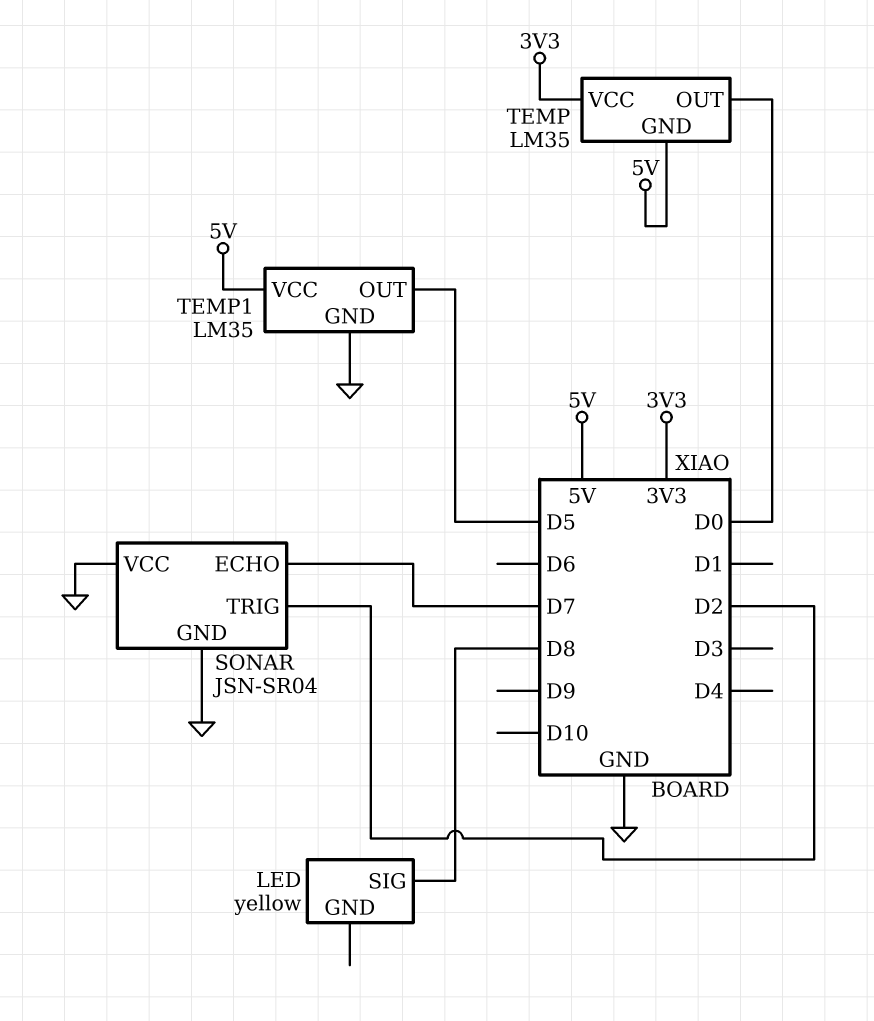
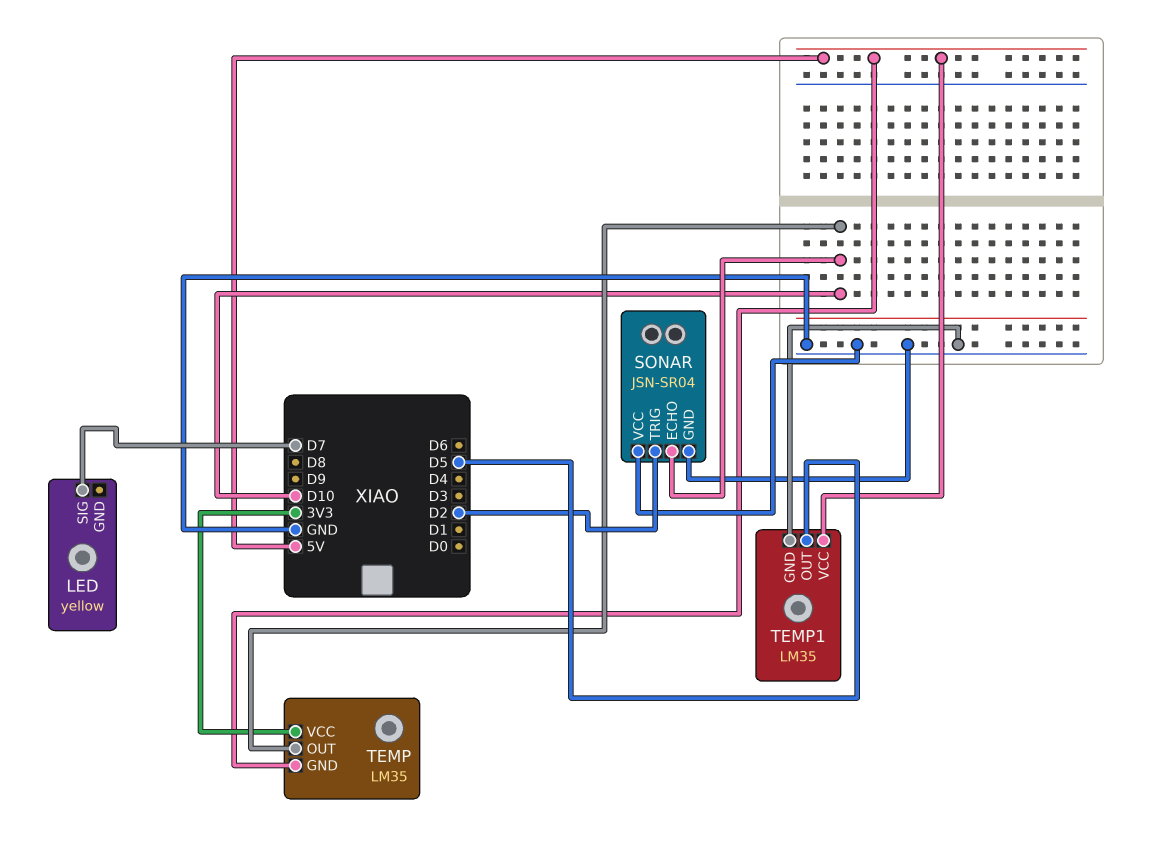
LED pin SIG: D8 -> D7
SONAR pin ECHO: D7 -> D10
TEMP pin OUT: D0 -> D10

